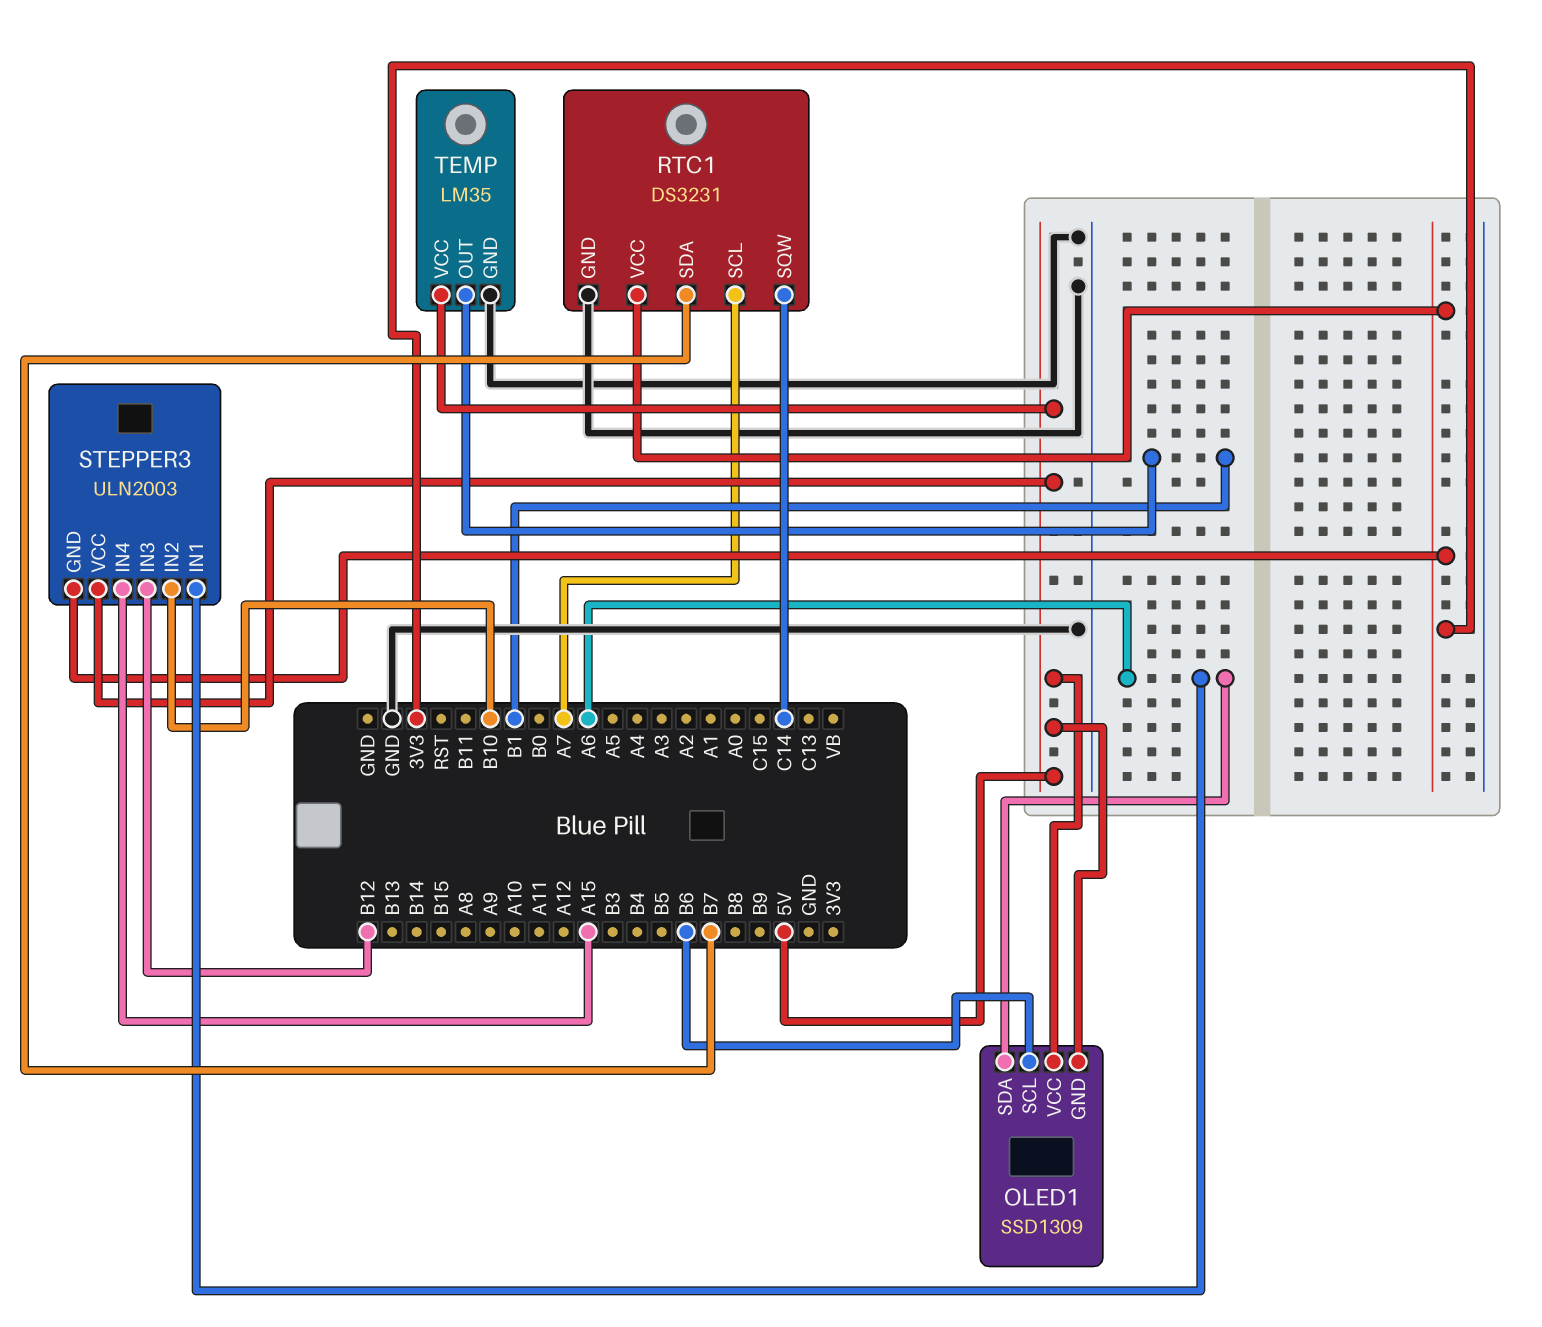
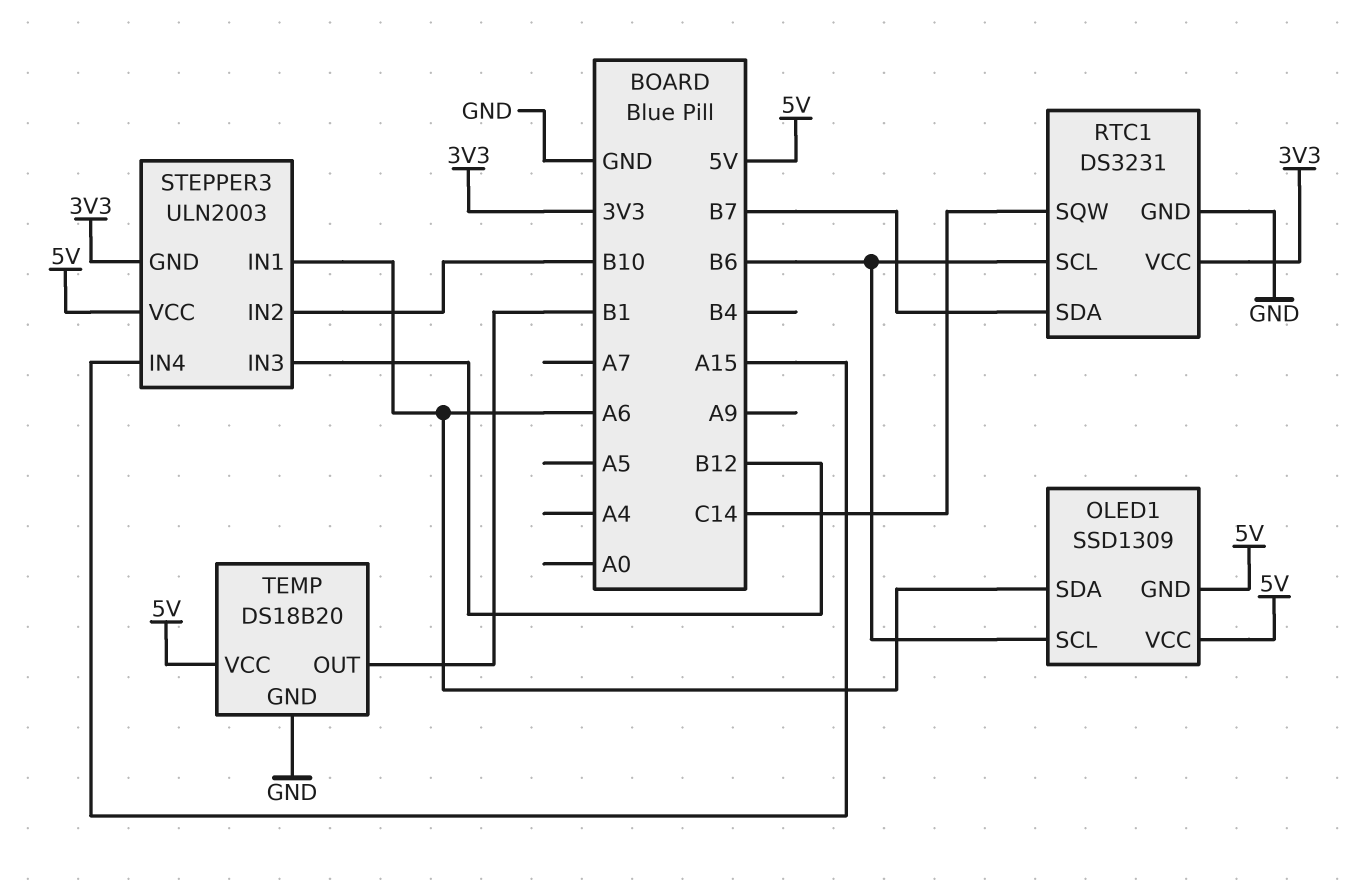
RTC1 pin SCL: A7 -> B6
TEMP: LM35 -> DS18B20

